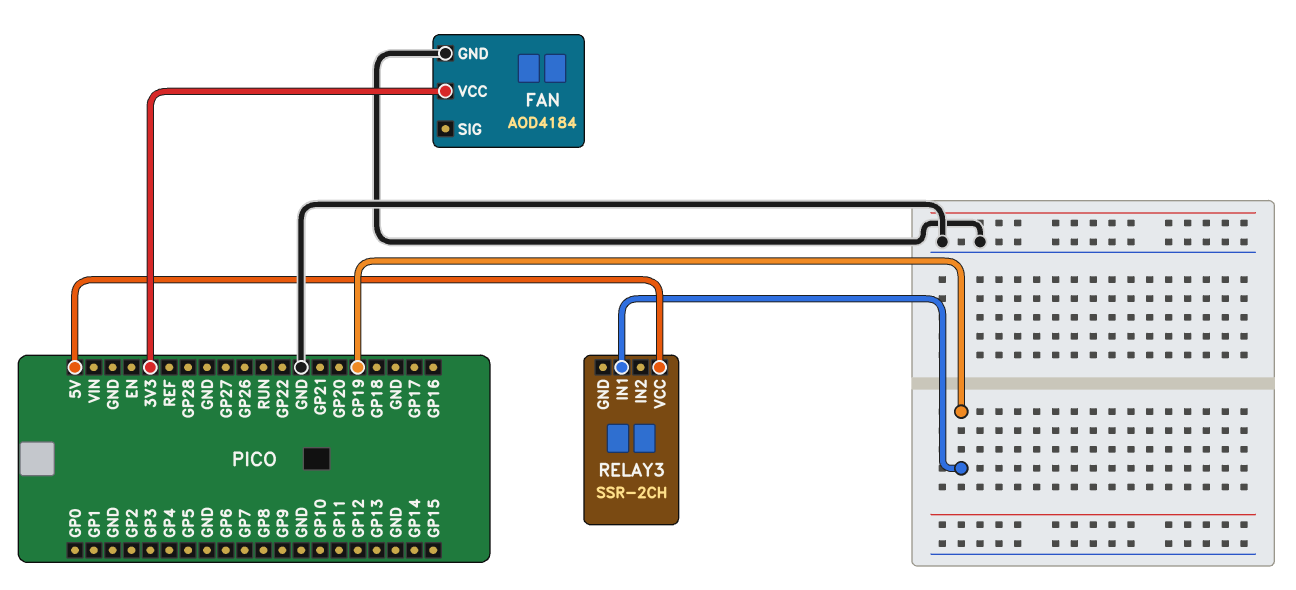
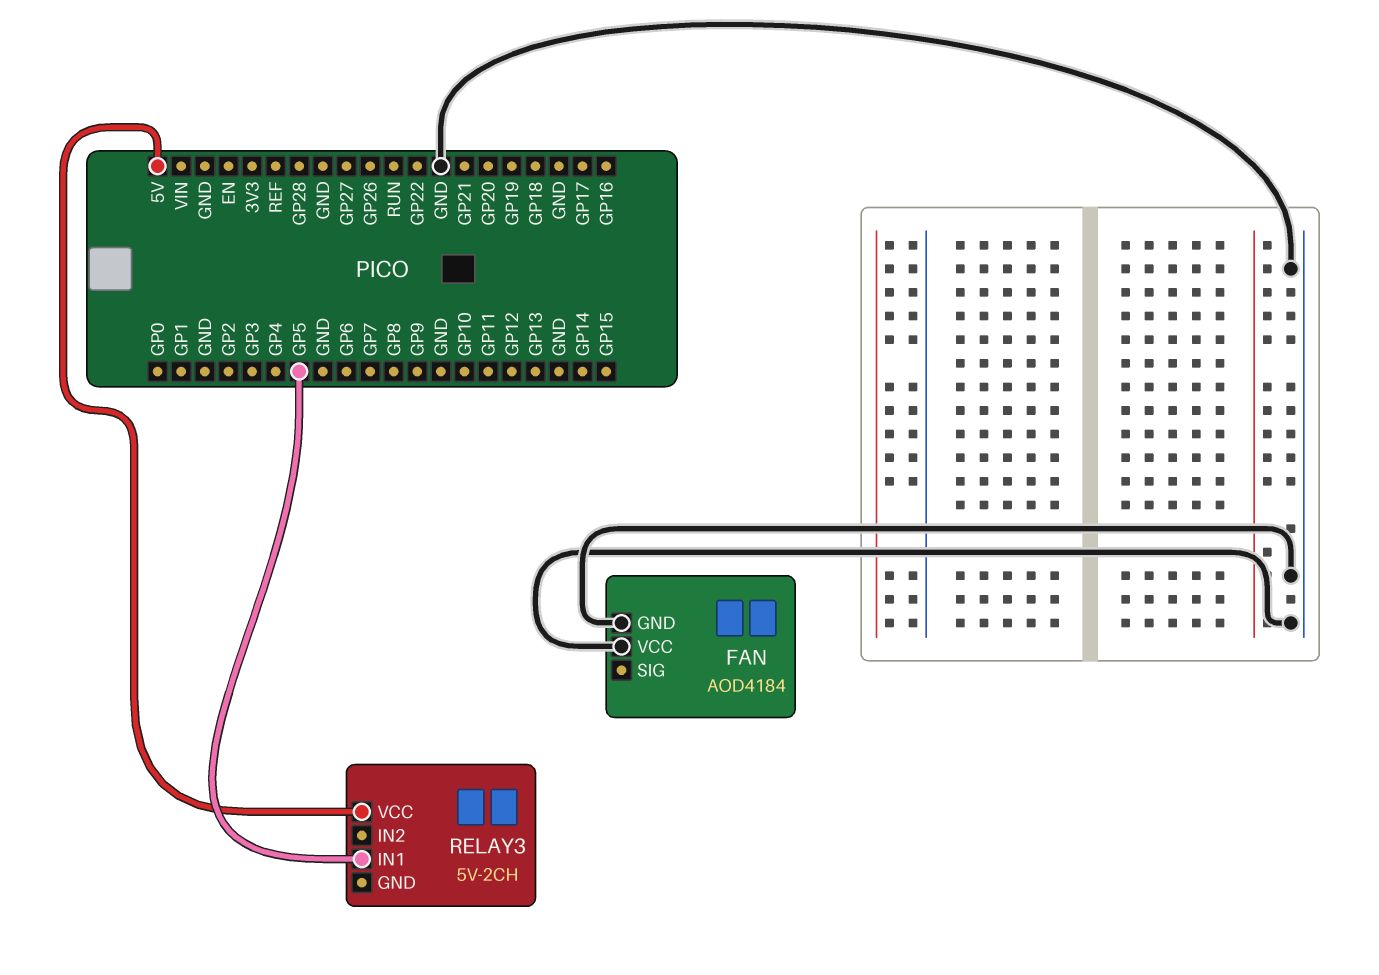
FAN pin VCC: 3V3 -> GND
RELAY3: SSR-2CH -> 5V-2CH
RELAY3 pin IN1: GP19 -> GP5

